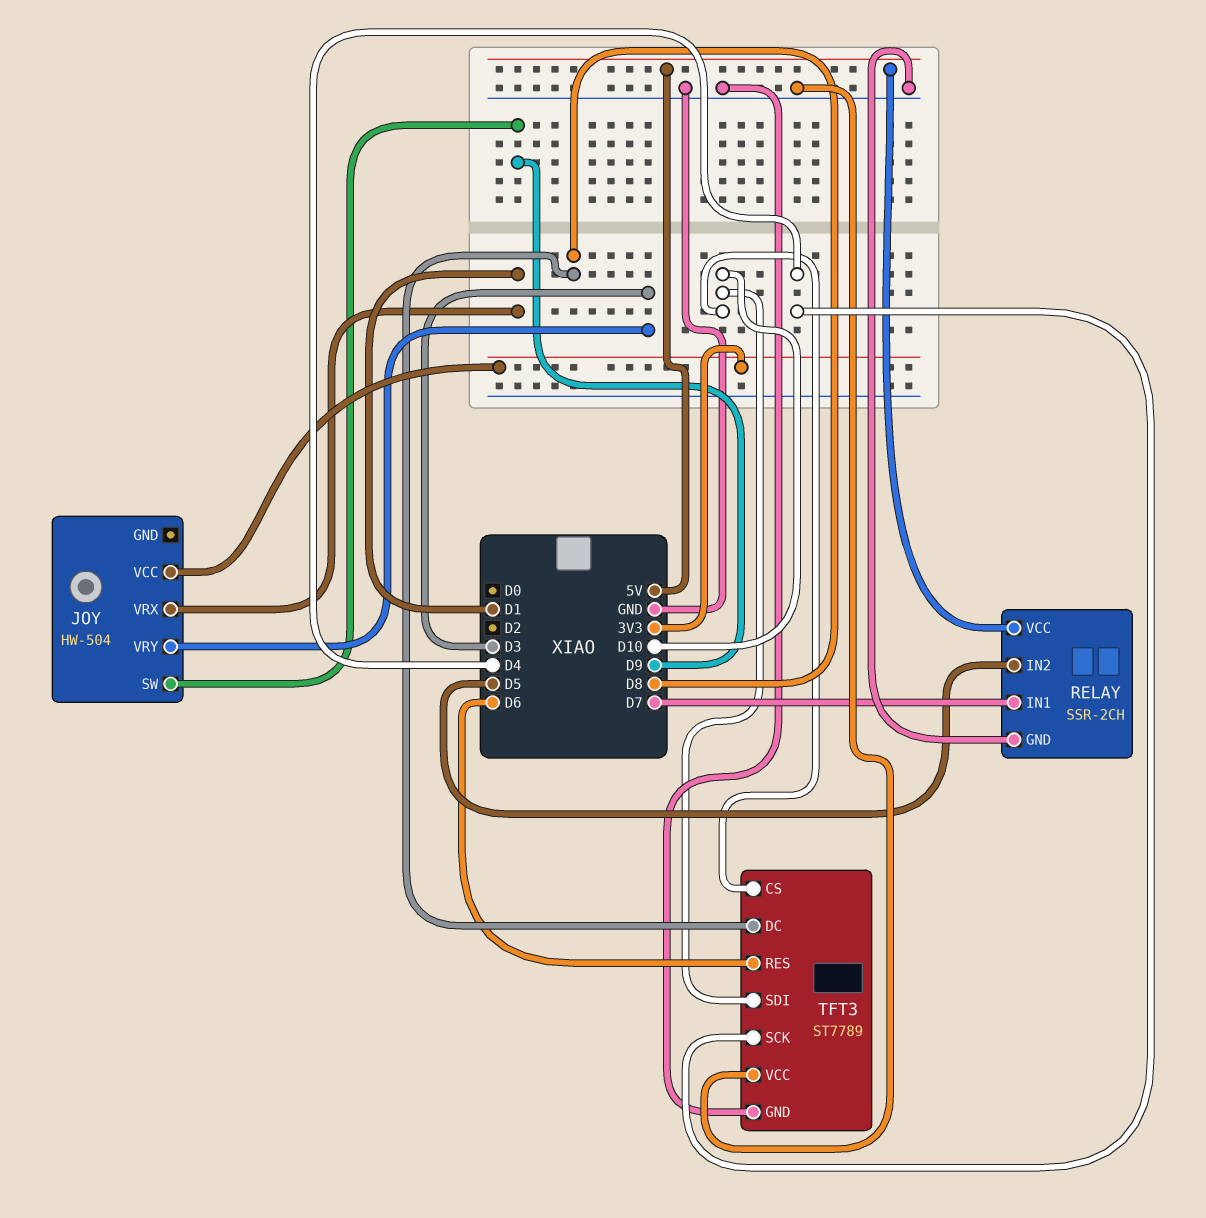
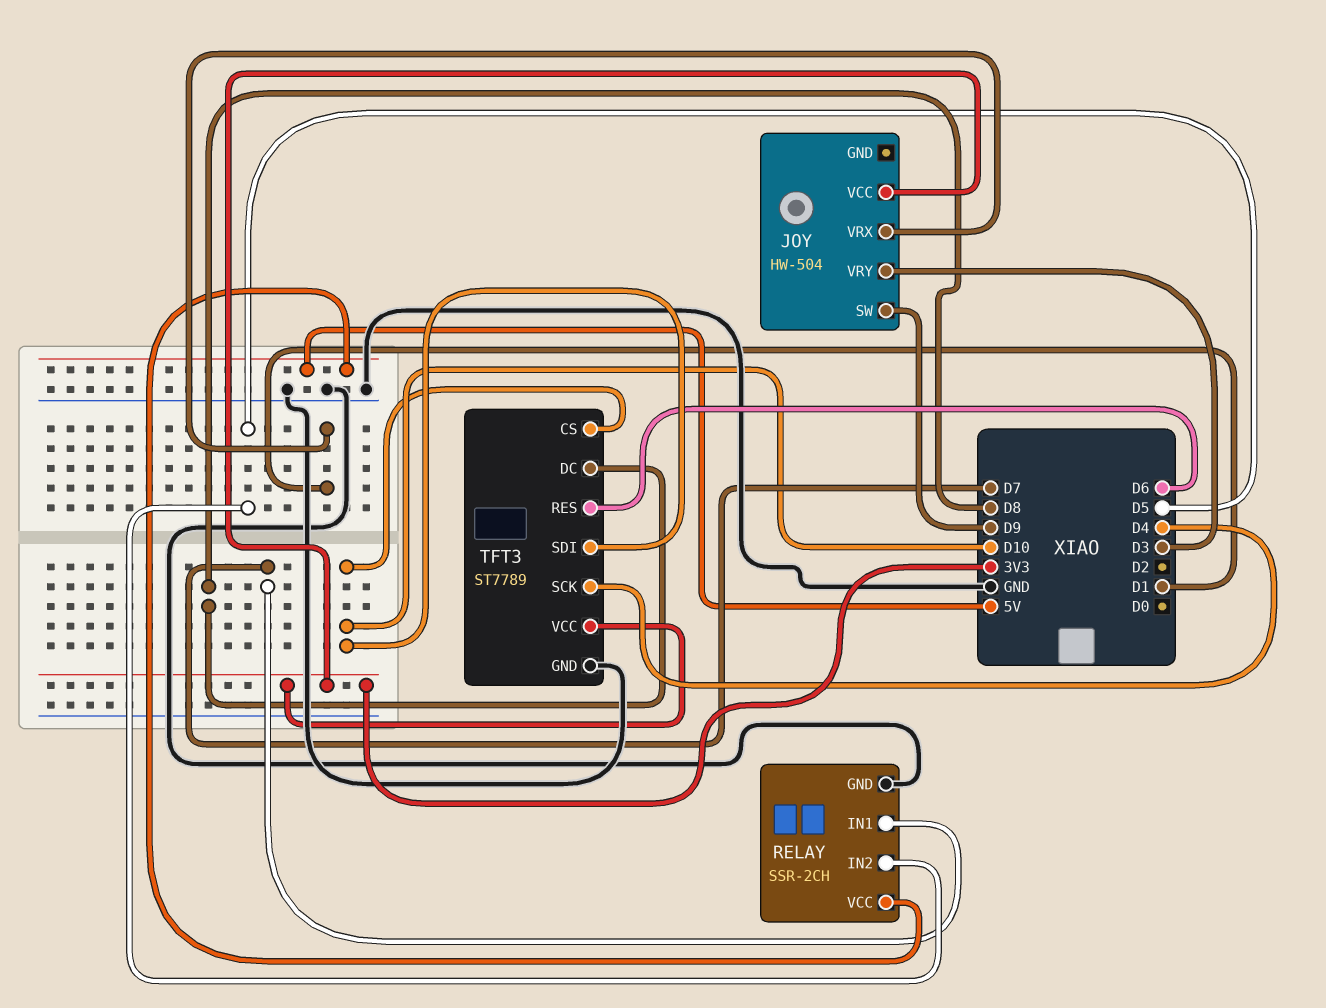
TFT3 pin VCC: GND -> 3V3

